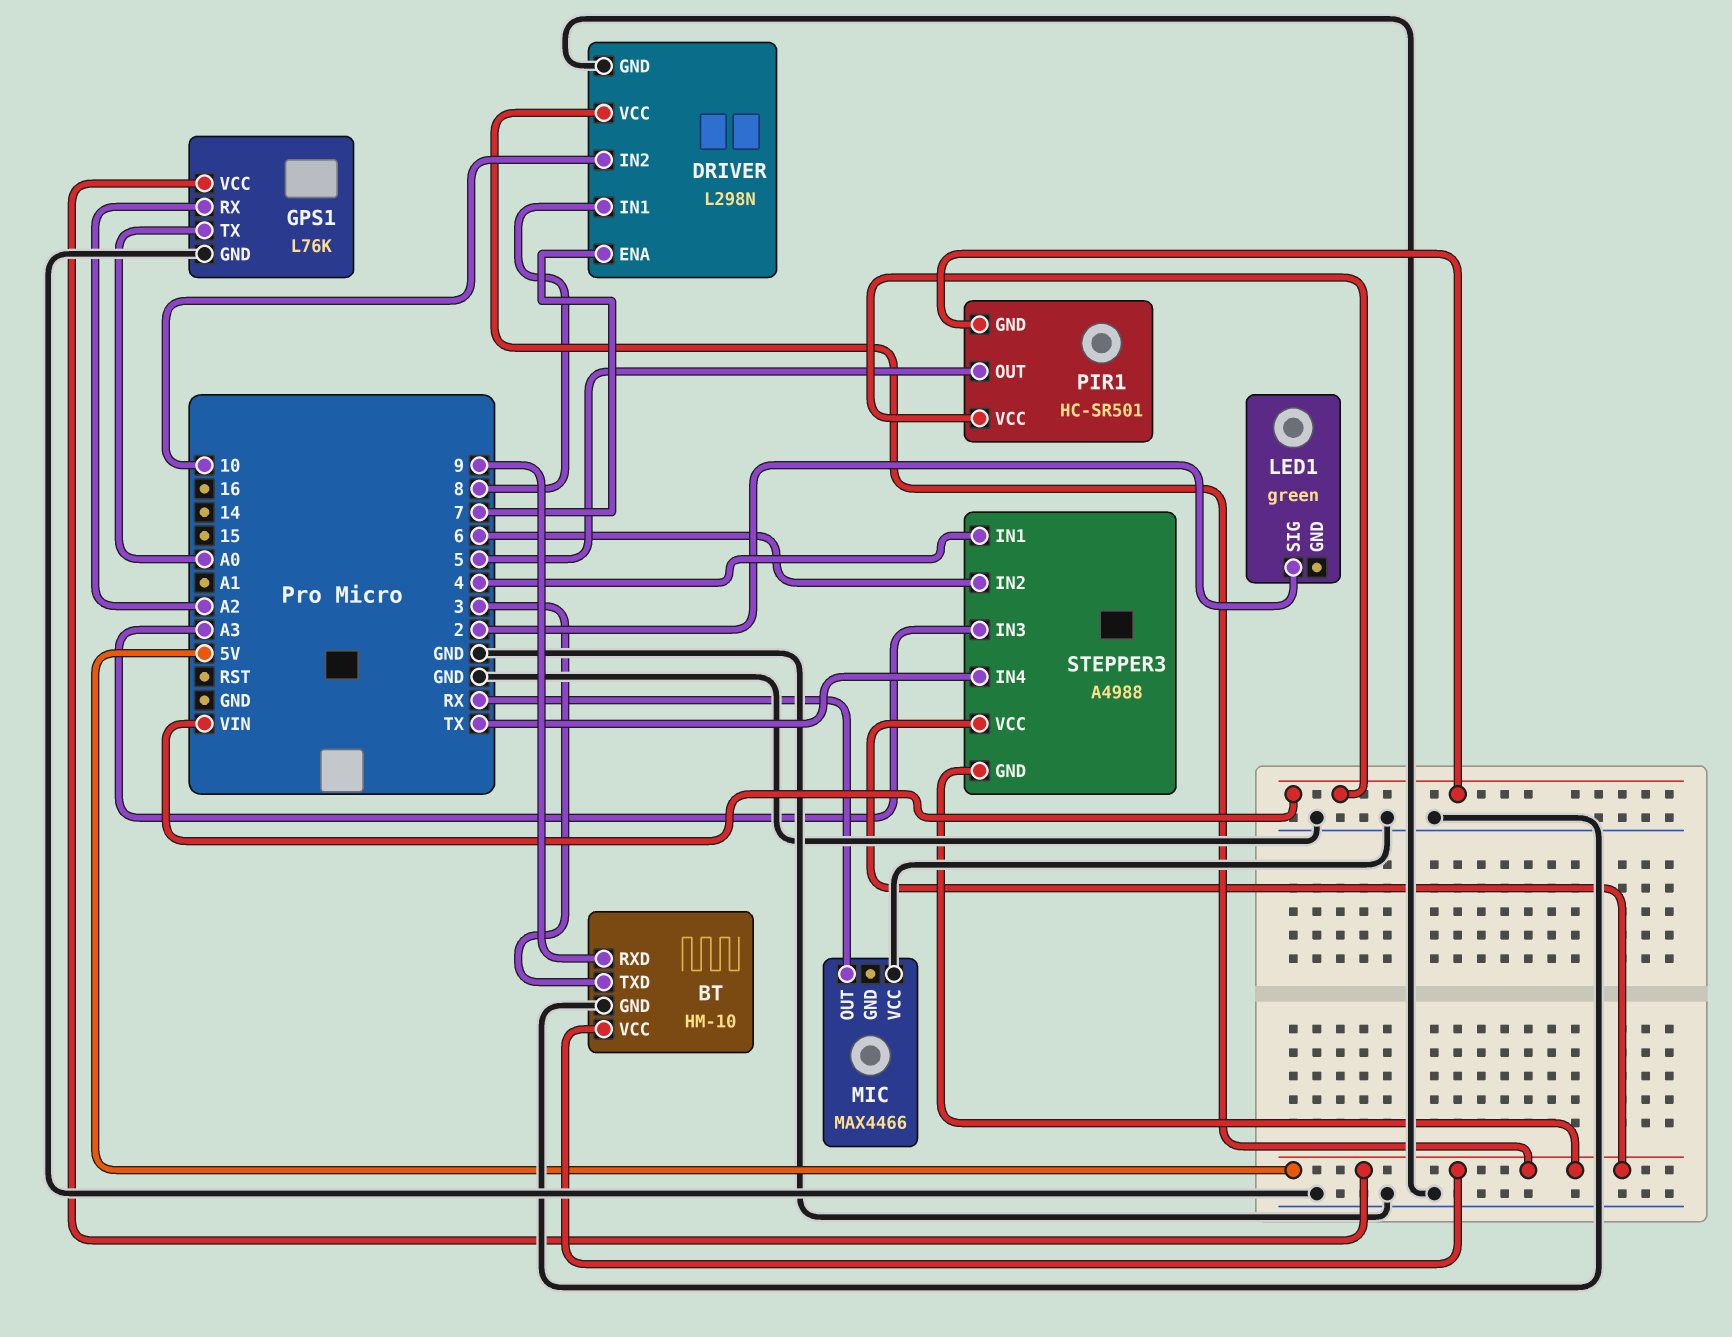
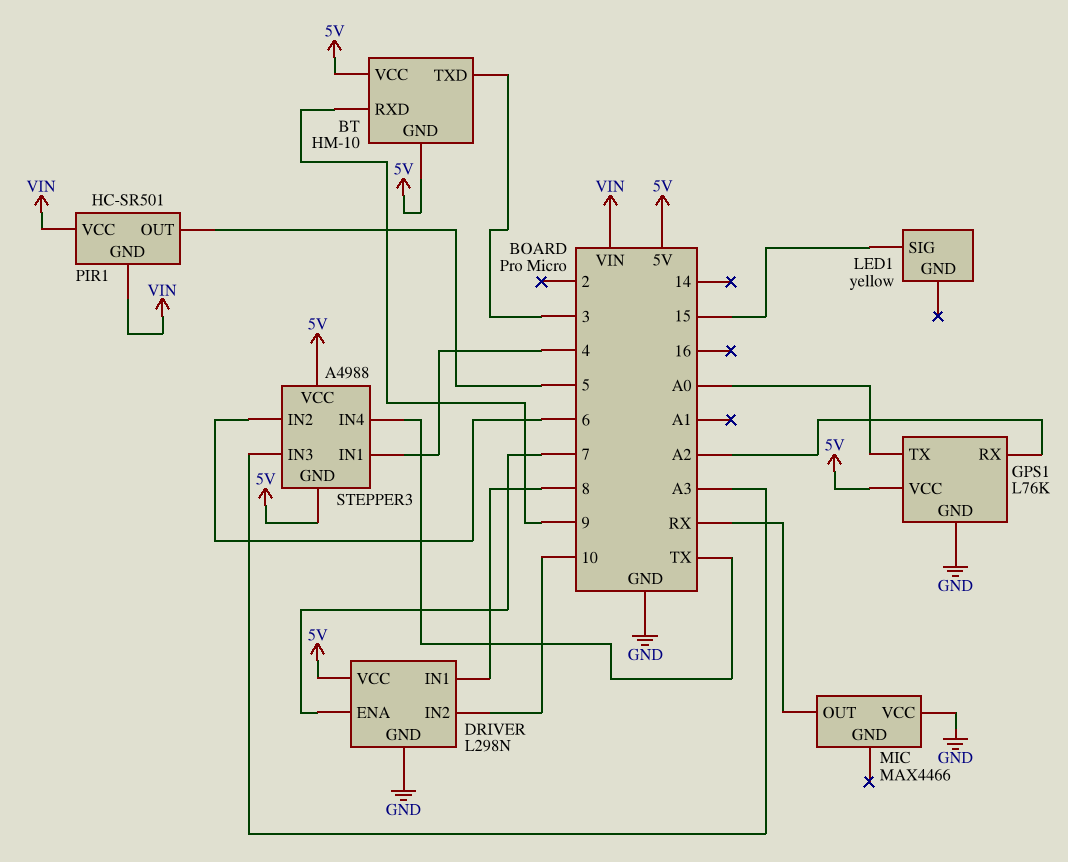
BT pin GND: GND -> 5V
LED1: green -> yellow
LED1 pin SIG: 2 -> 15

